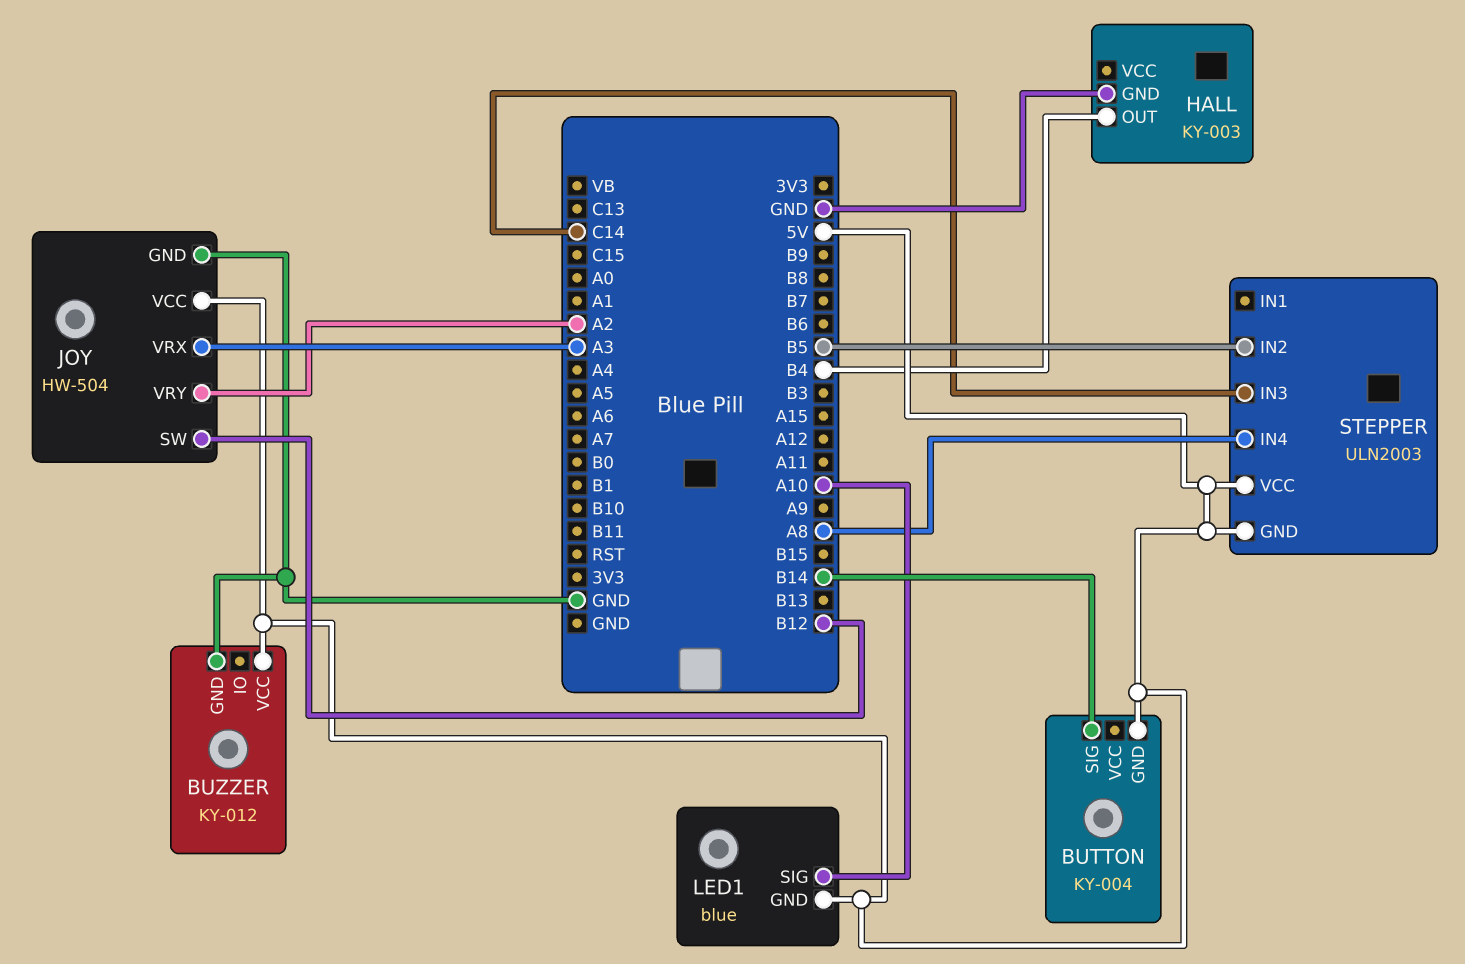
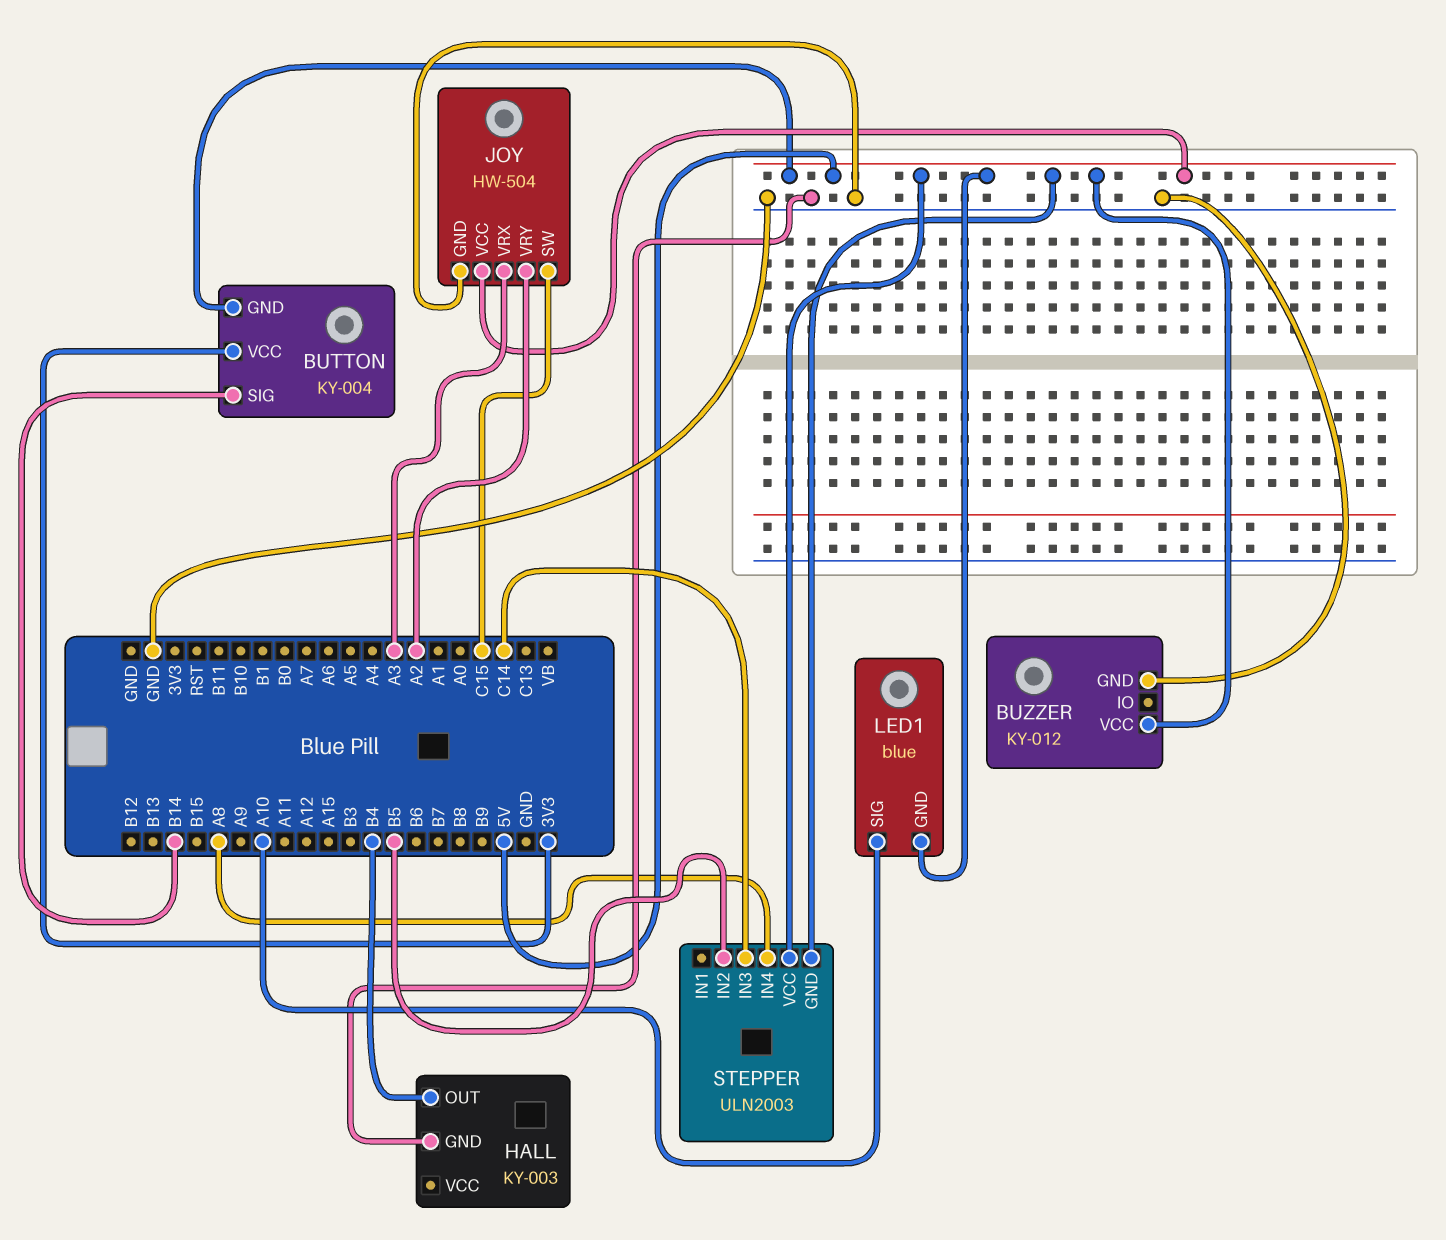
BUTTON pin VCC: none -> 3V3
JOY pin SW: B12 -> C15

